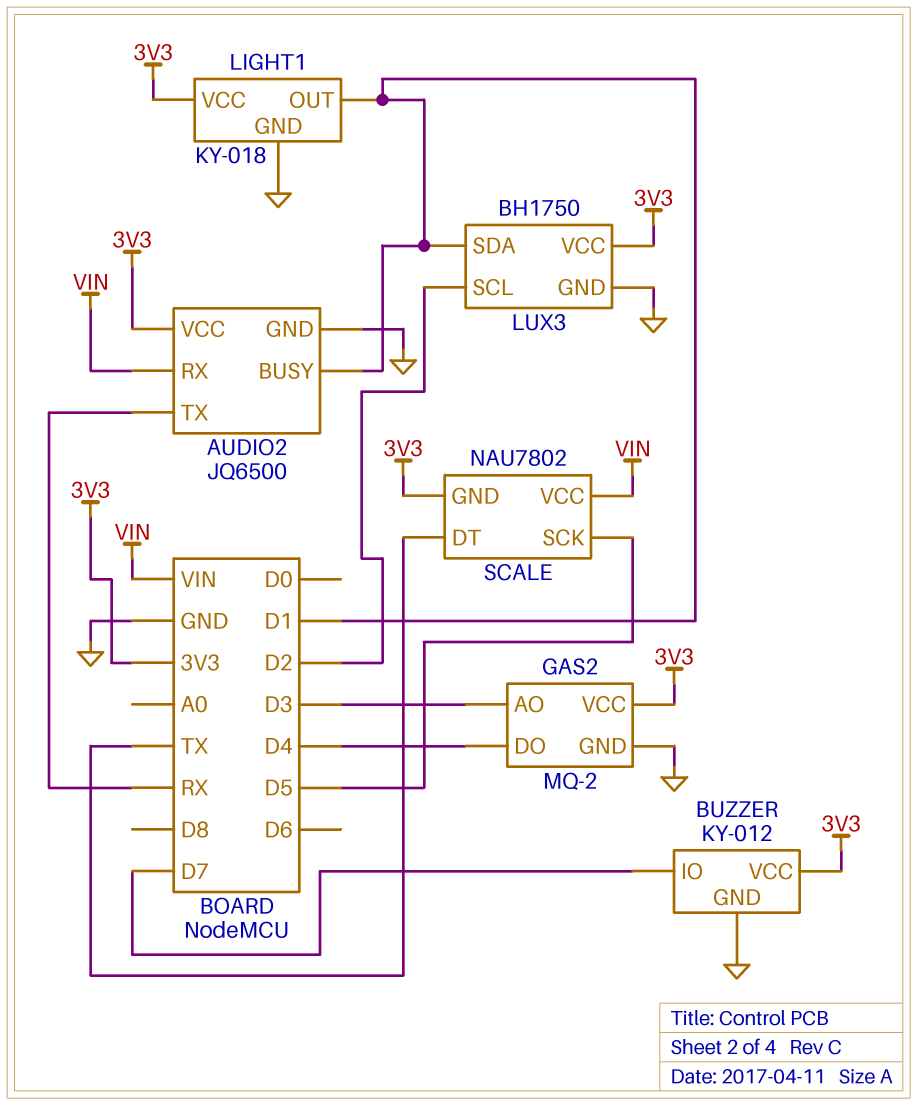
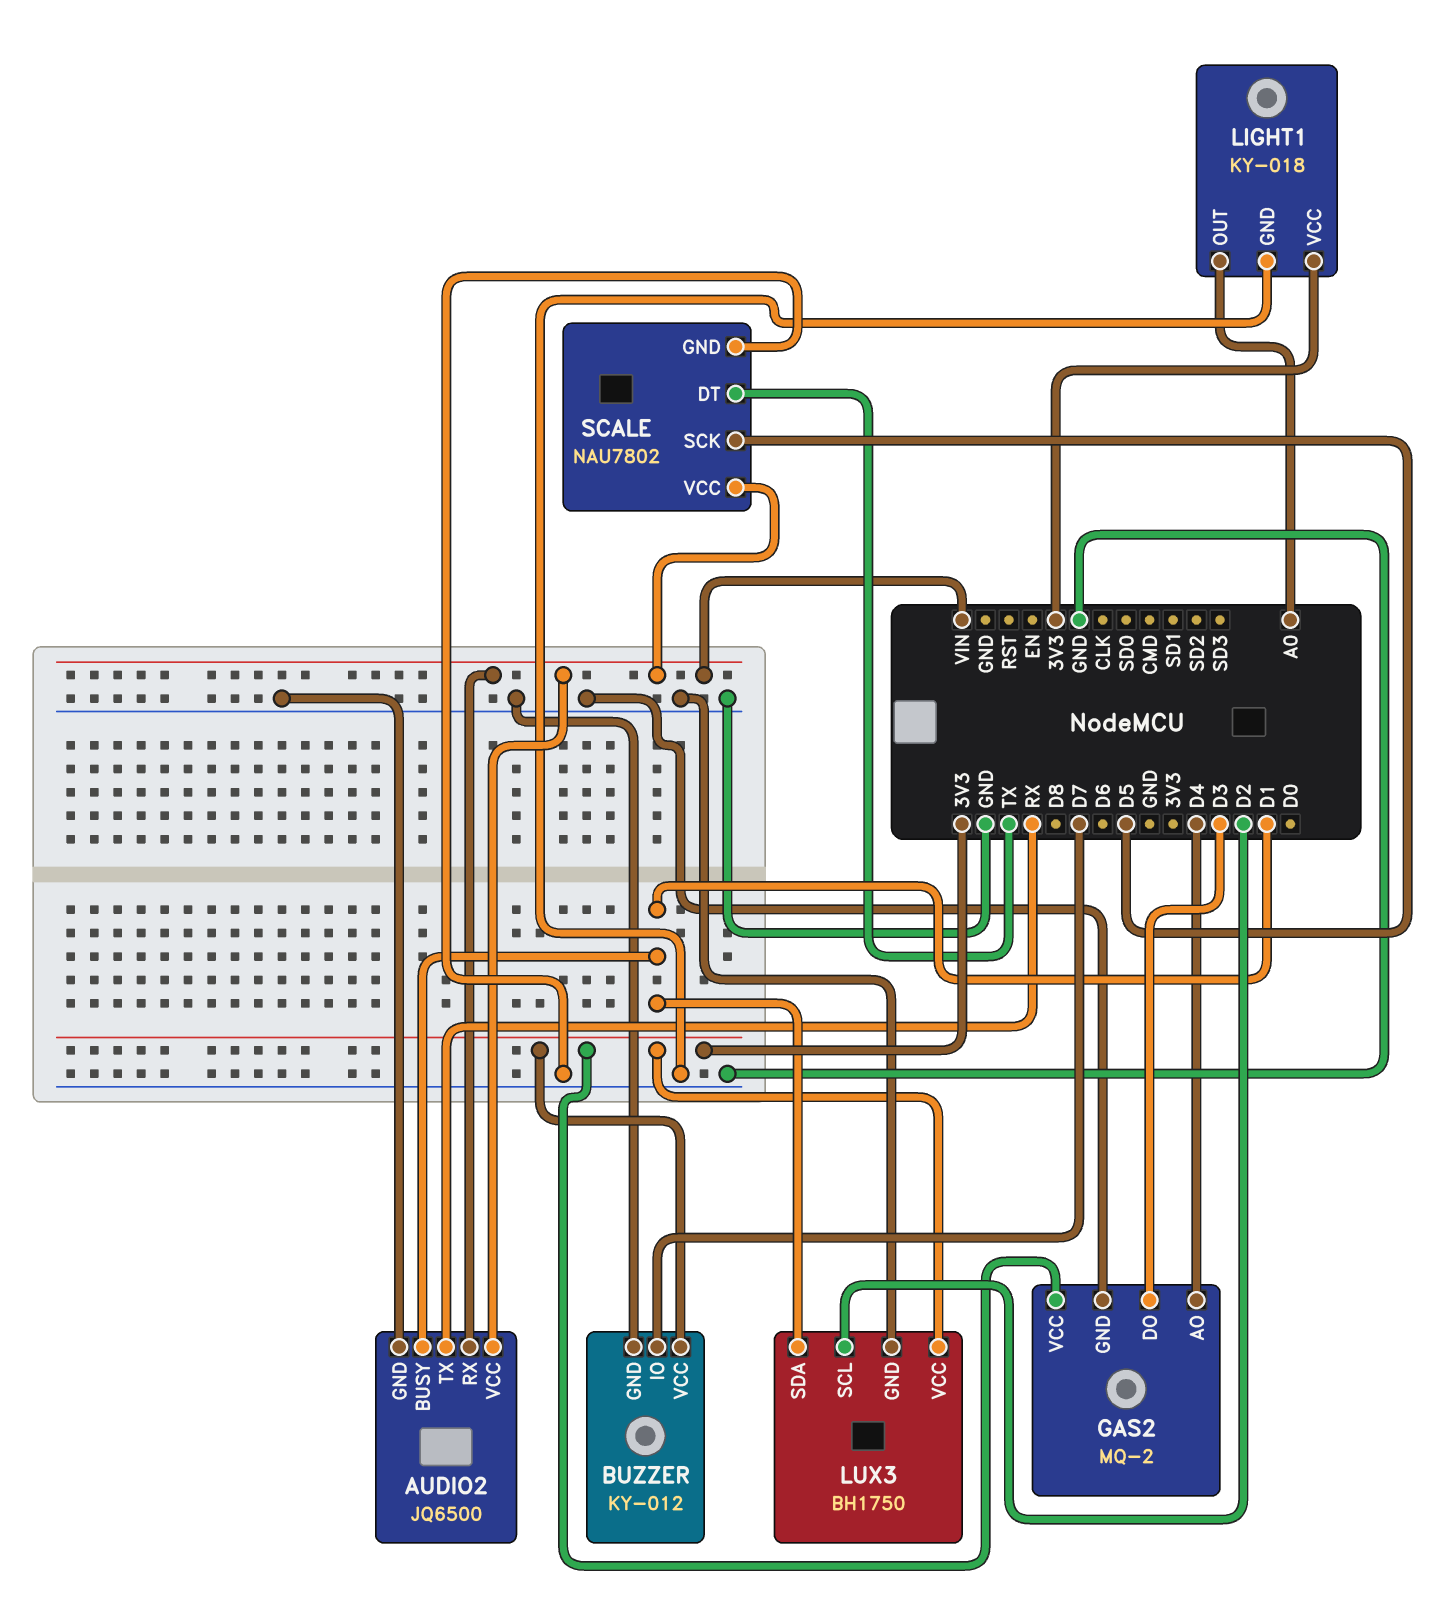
AUDIO2 pin VCC: 3V3 -> VIN
GAS2 pin AO: D3 -> D4
GAS2 pin DO: D4 -> D3
LIGHT1 pin OUT: D1 -> A0
SCALE pin GND: 3V3 -> GND

